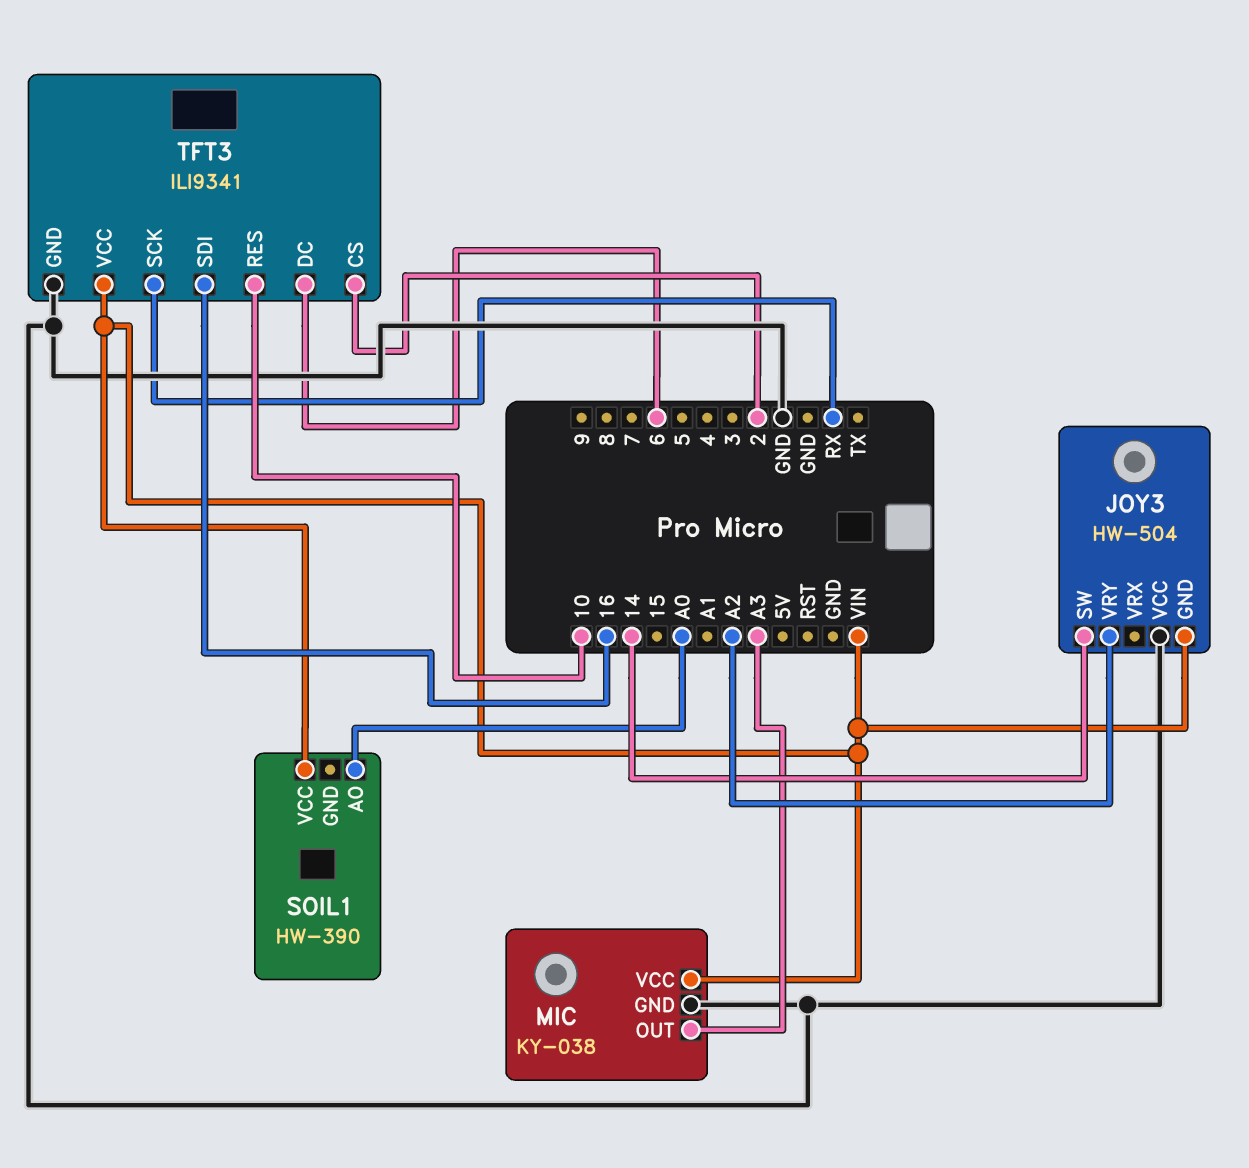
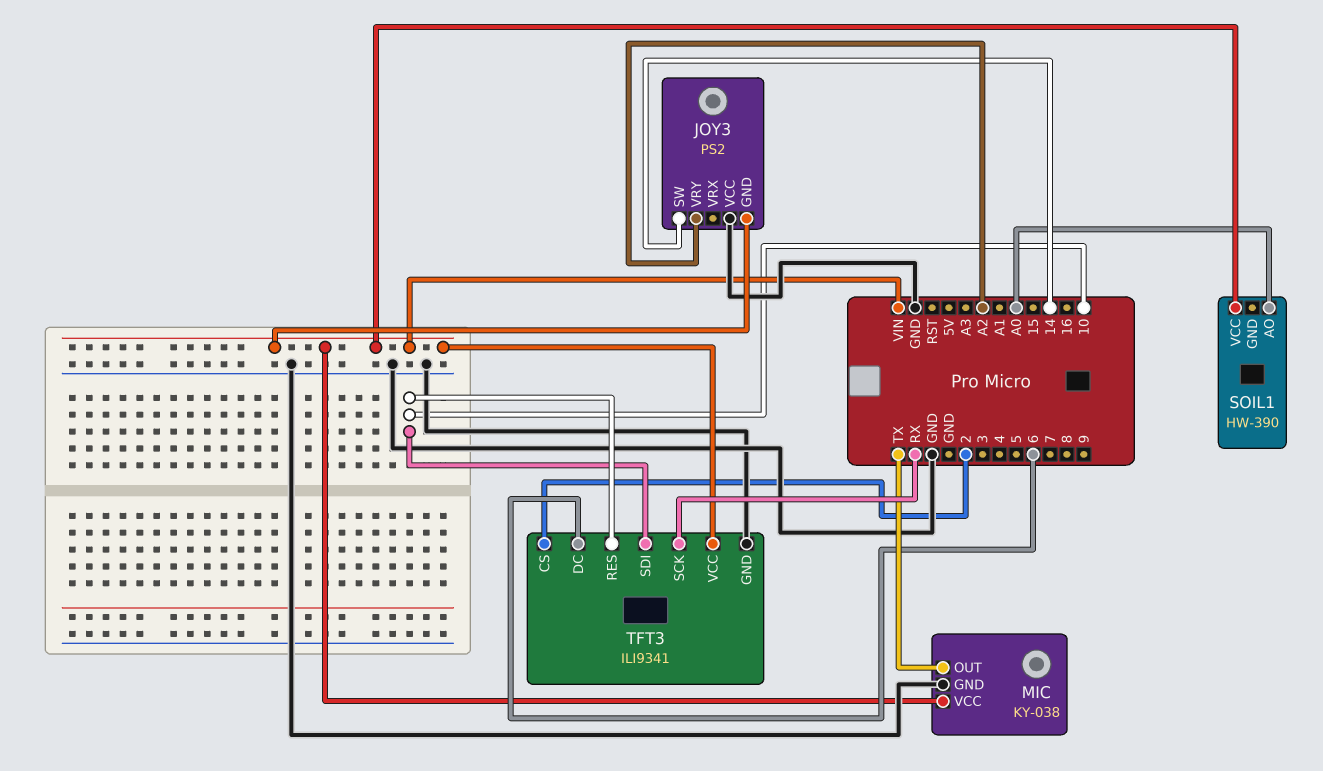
JOY3: HW-504 -> PS2
MIC pin OUT: A3 -> TX
TFT3 pin SDI: 16 -> 10

